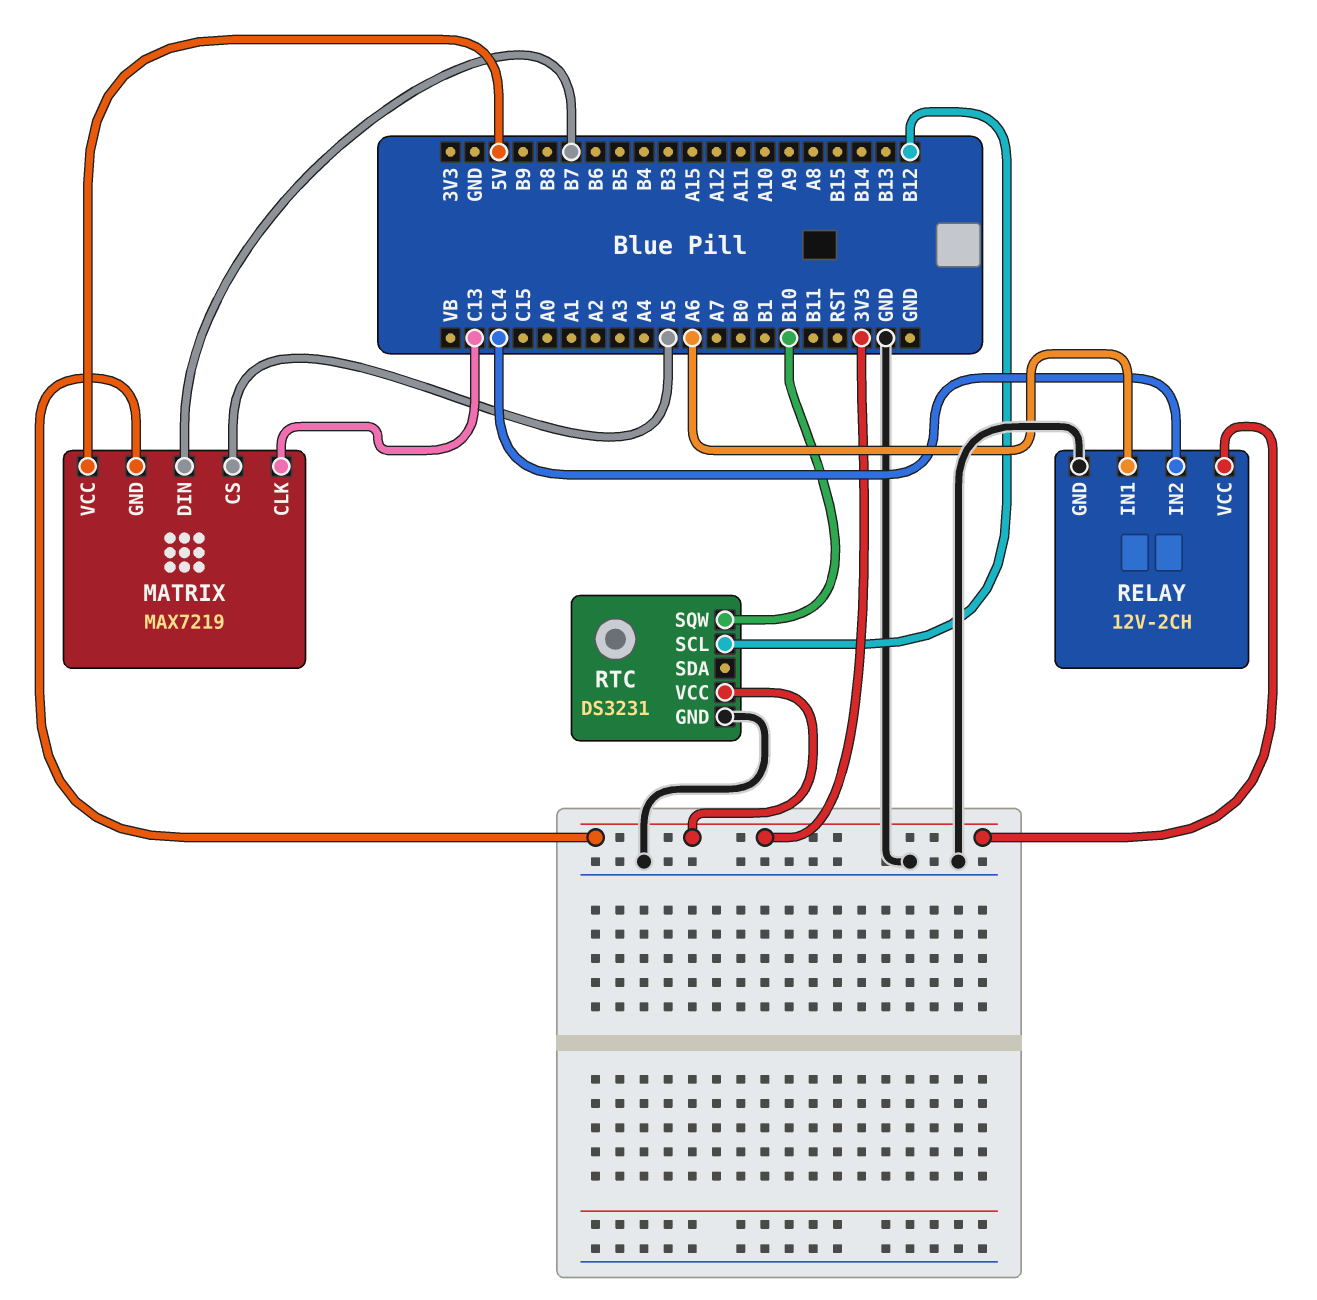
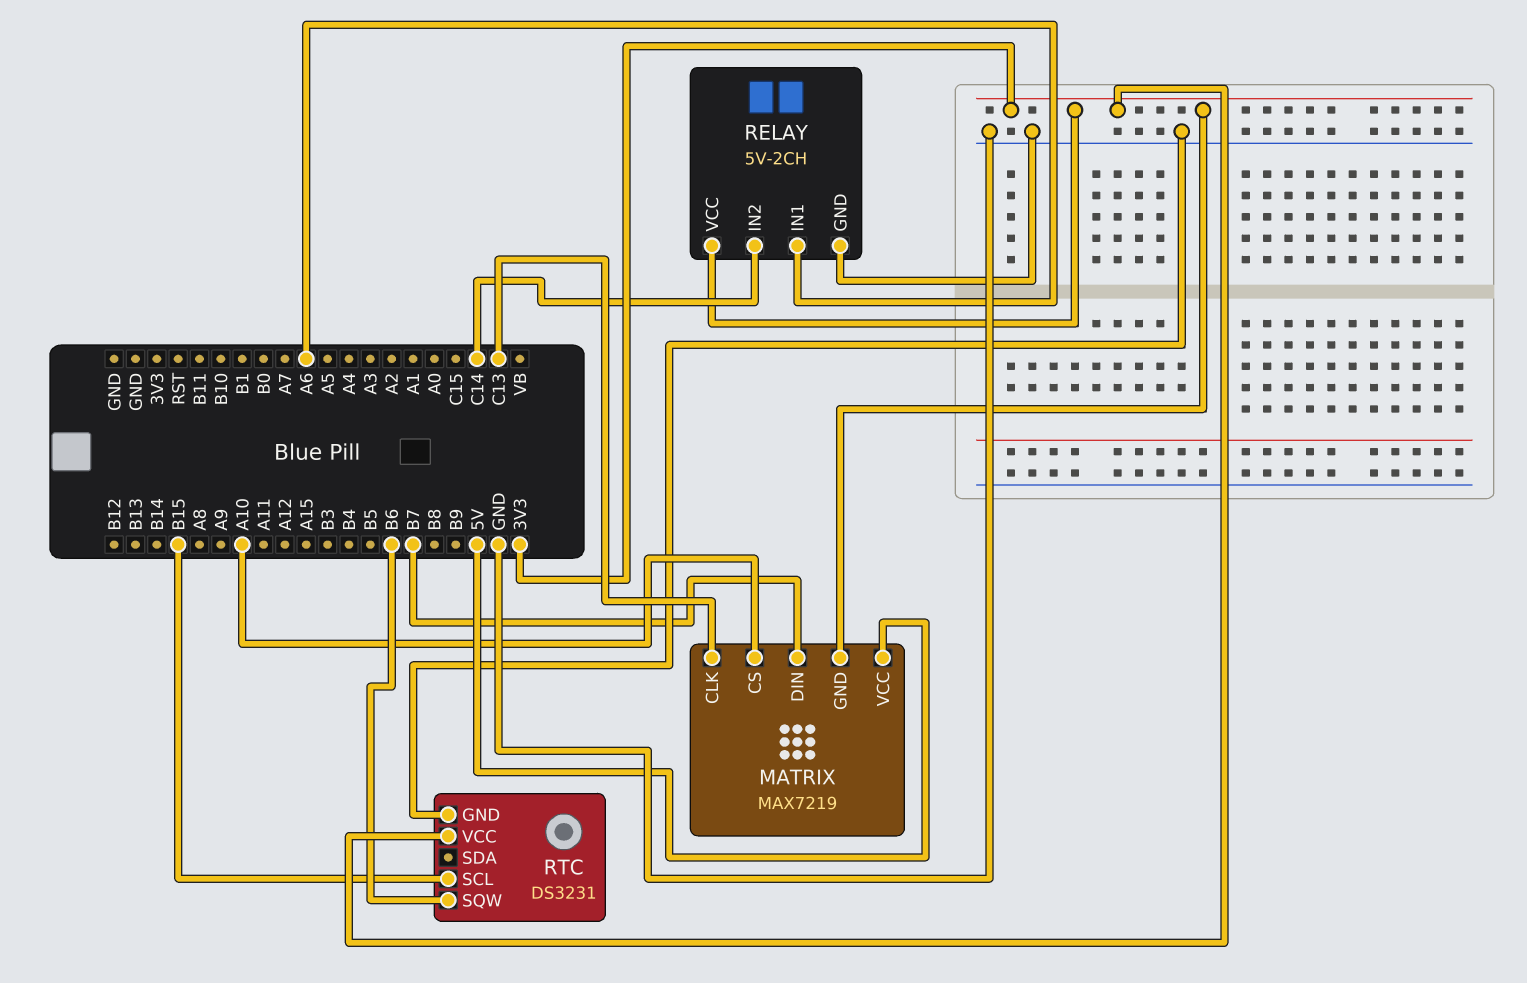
MATRIX pin CS: A5 -> A10
RELAY: 12V-2CH -> 5V-2CH
RTC pin SCL: B12 -> B15
RTC pin SQW: B10 -> B6

